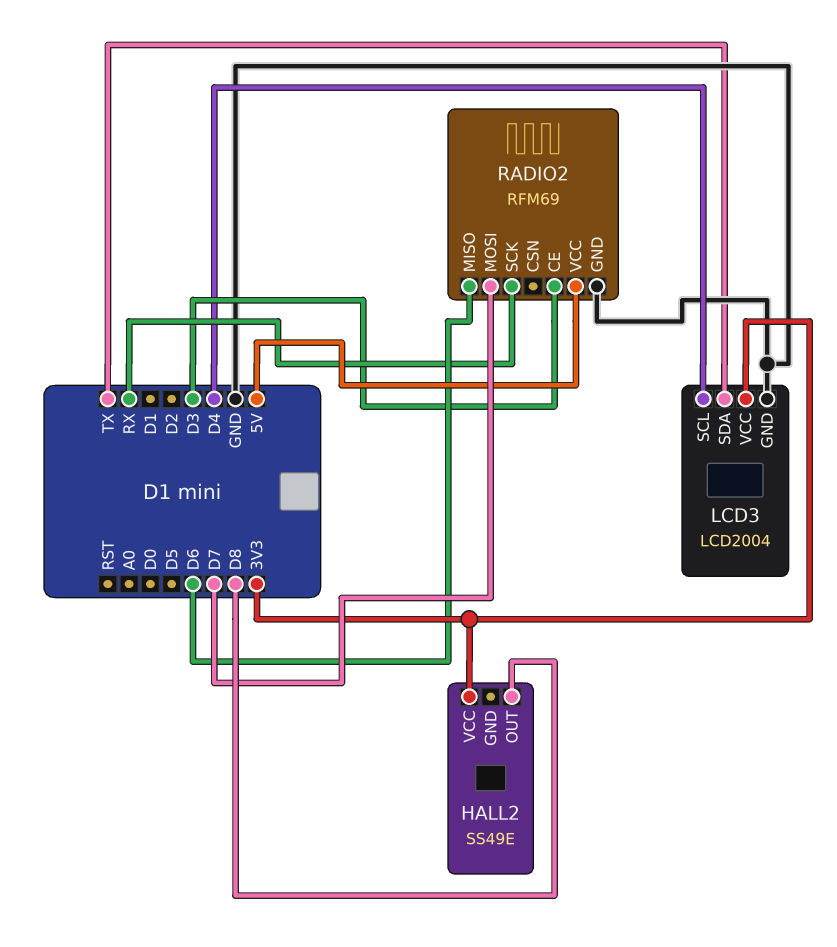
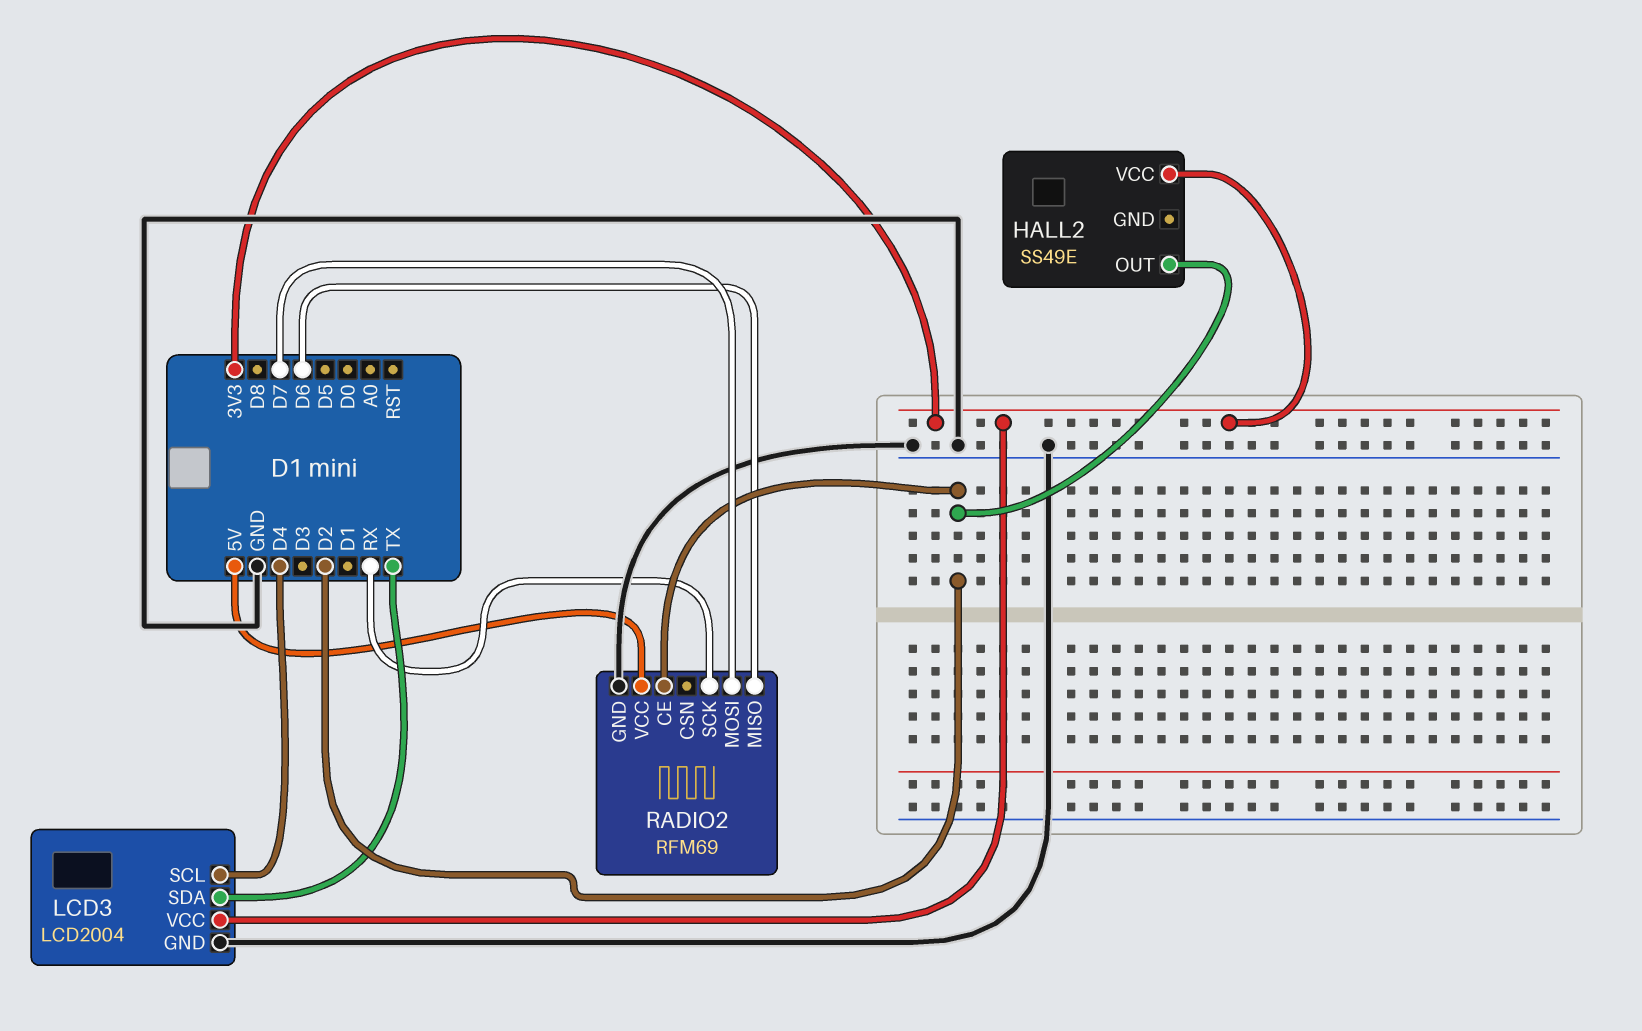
HALL2 pin OUT: D8 -> D2
RADIO2 pin CE: D3 -> D2

